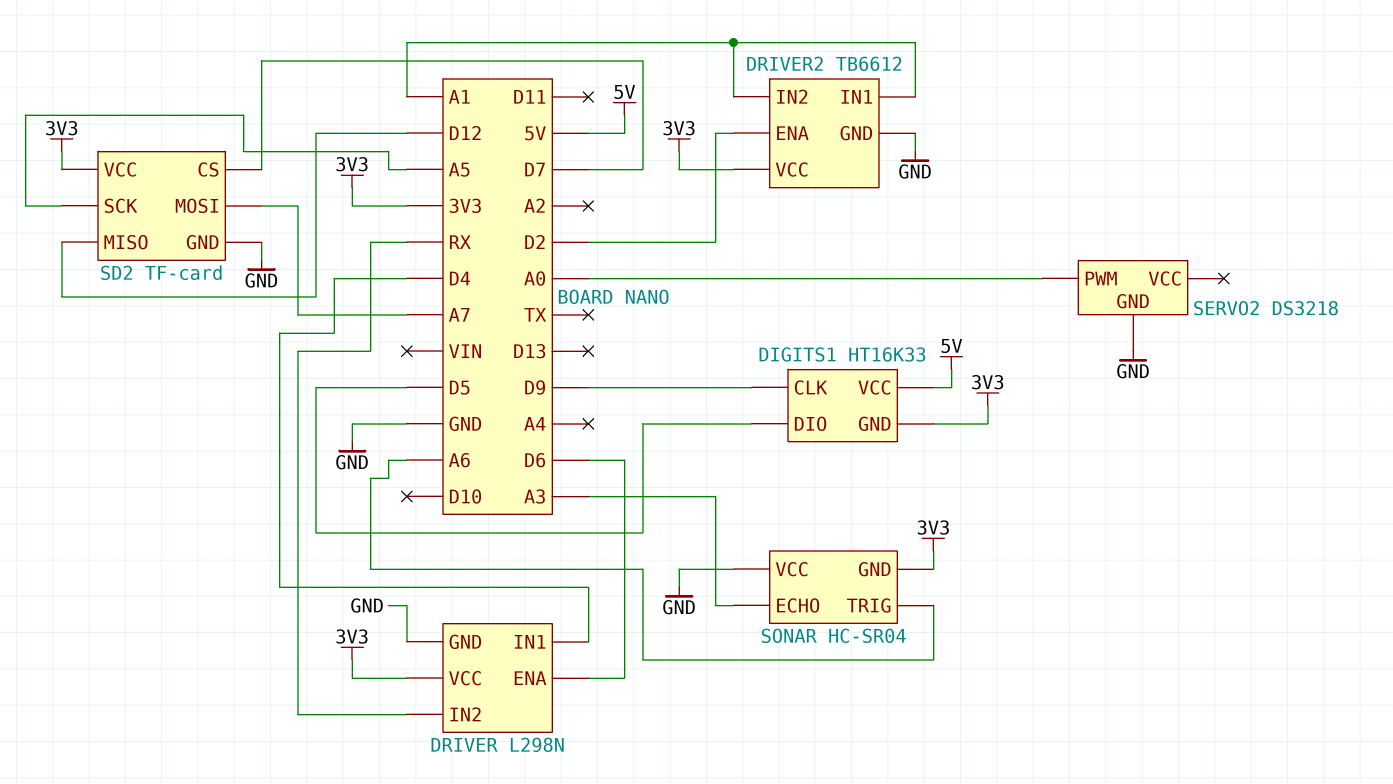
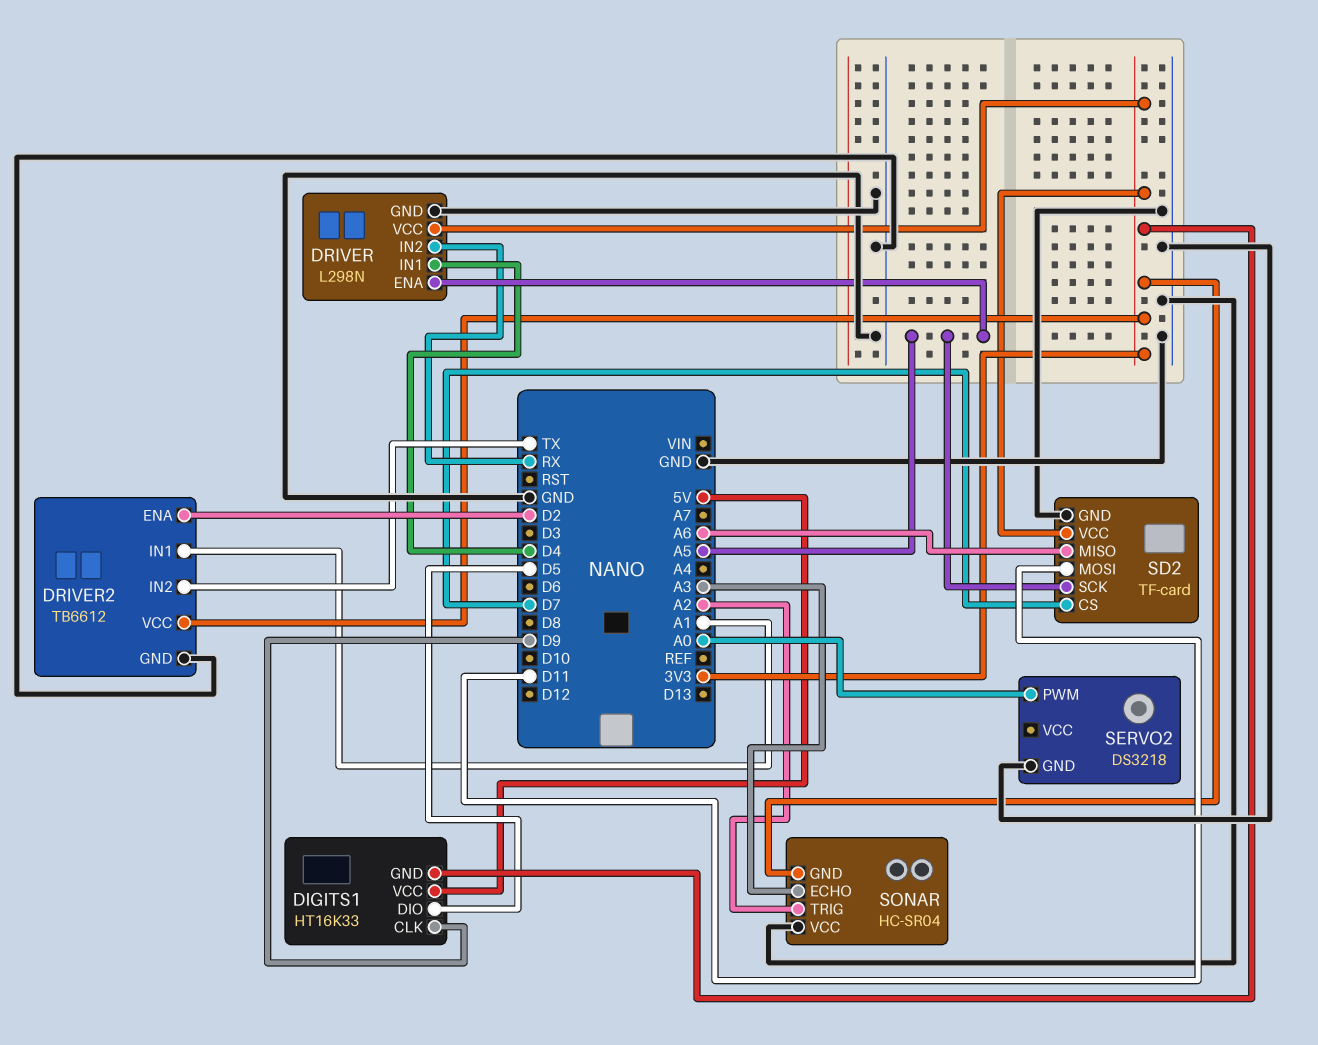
DRIVER pin ENA: D6 -> A5
DRIVER2 pin IN2: A1 -> TX
SD2 pin MISO: D12 -> A6
SD2 pin MOSI: A7 -> D11
SONAR pin TRIG: A6 -> A2

